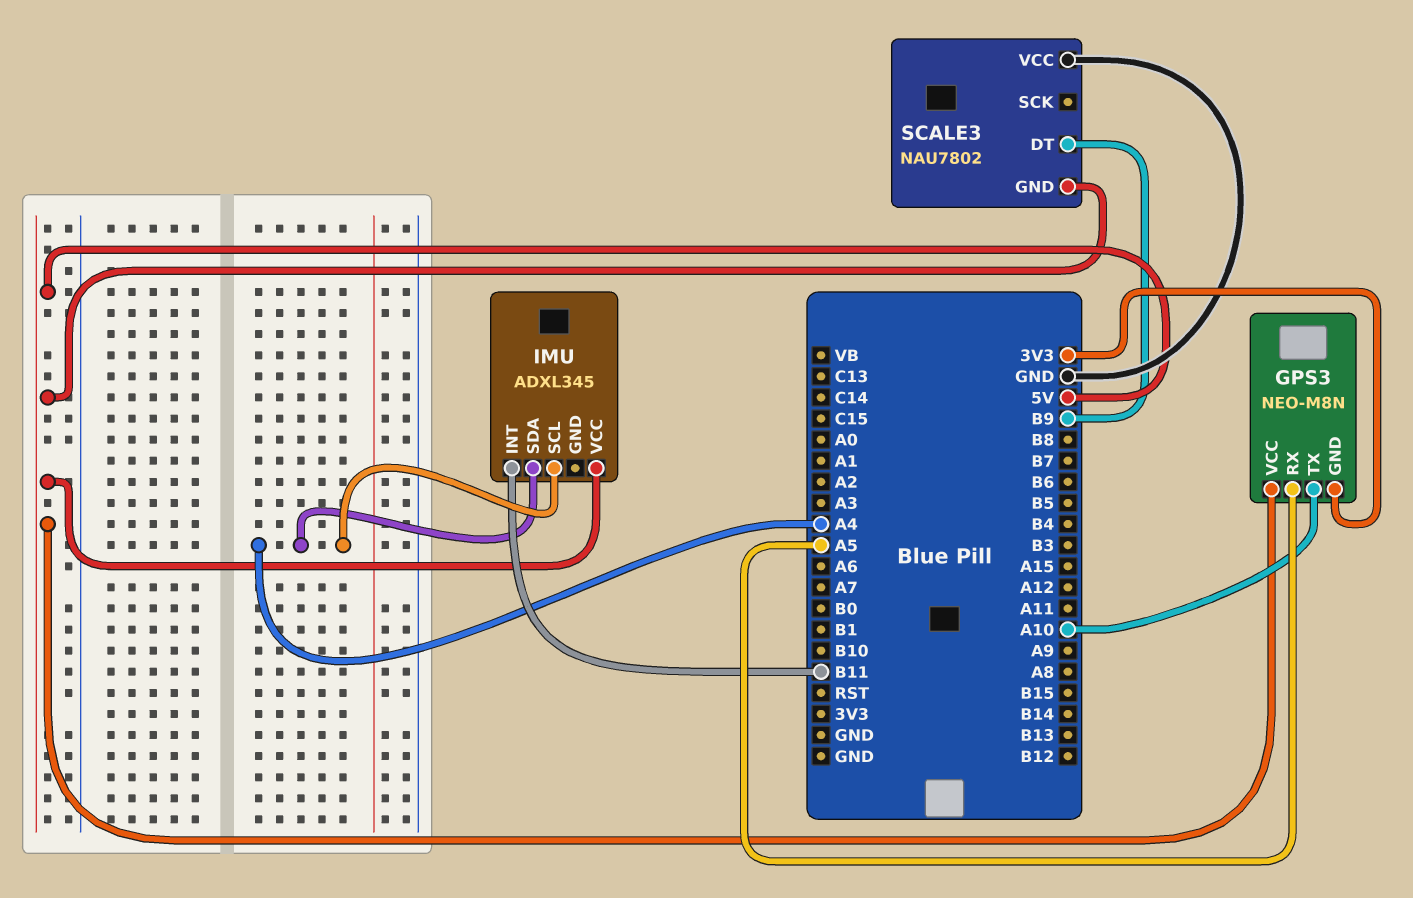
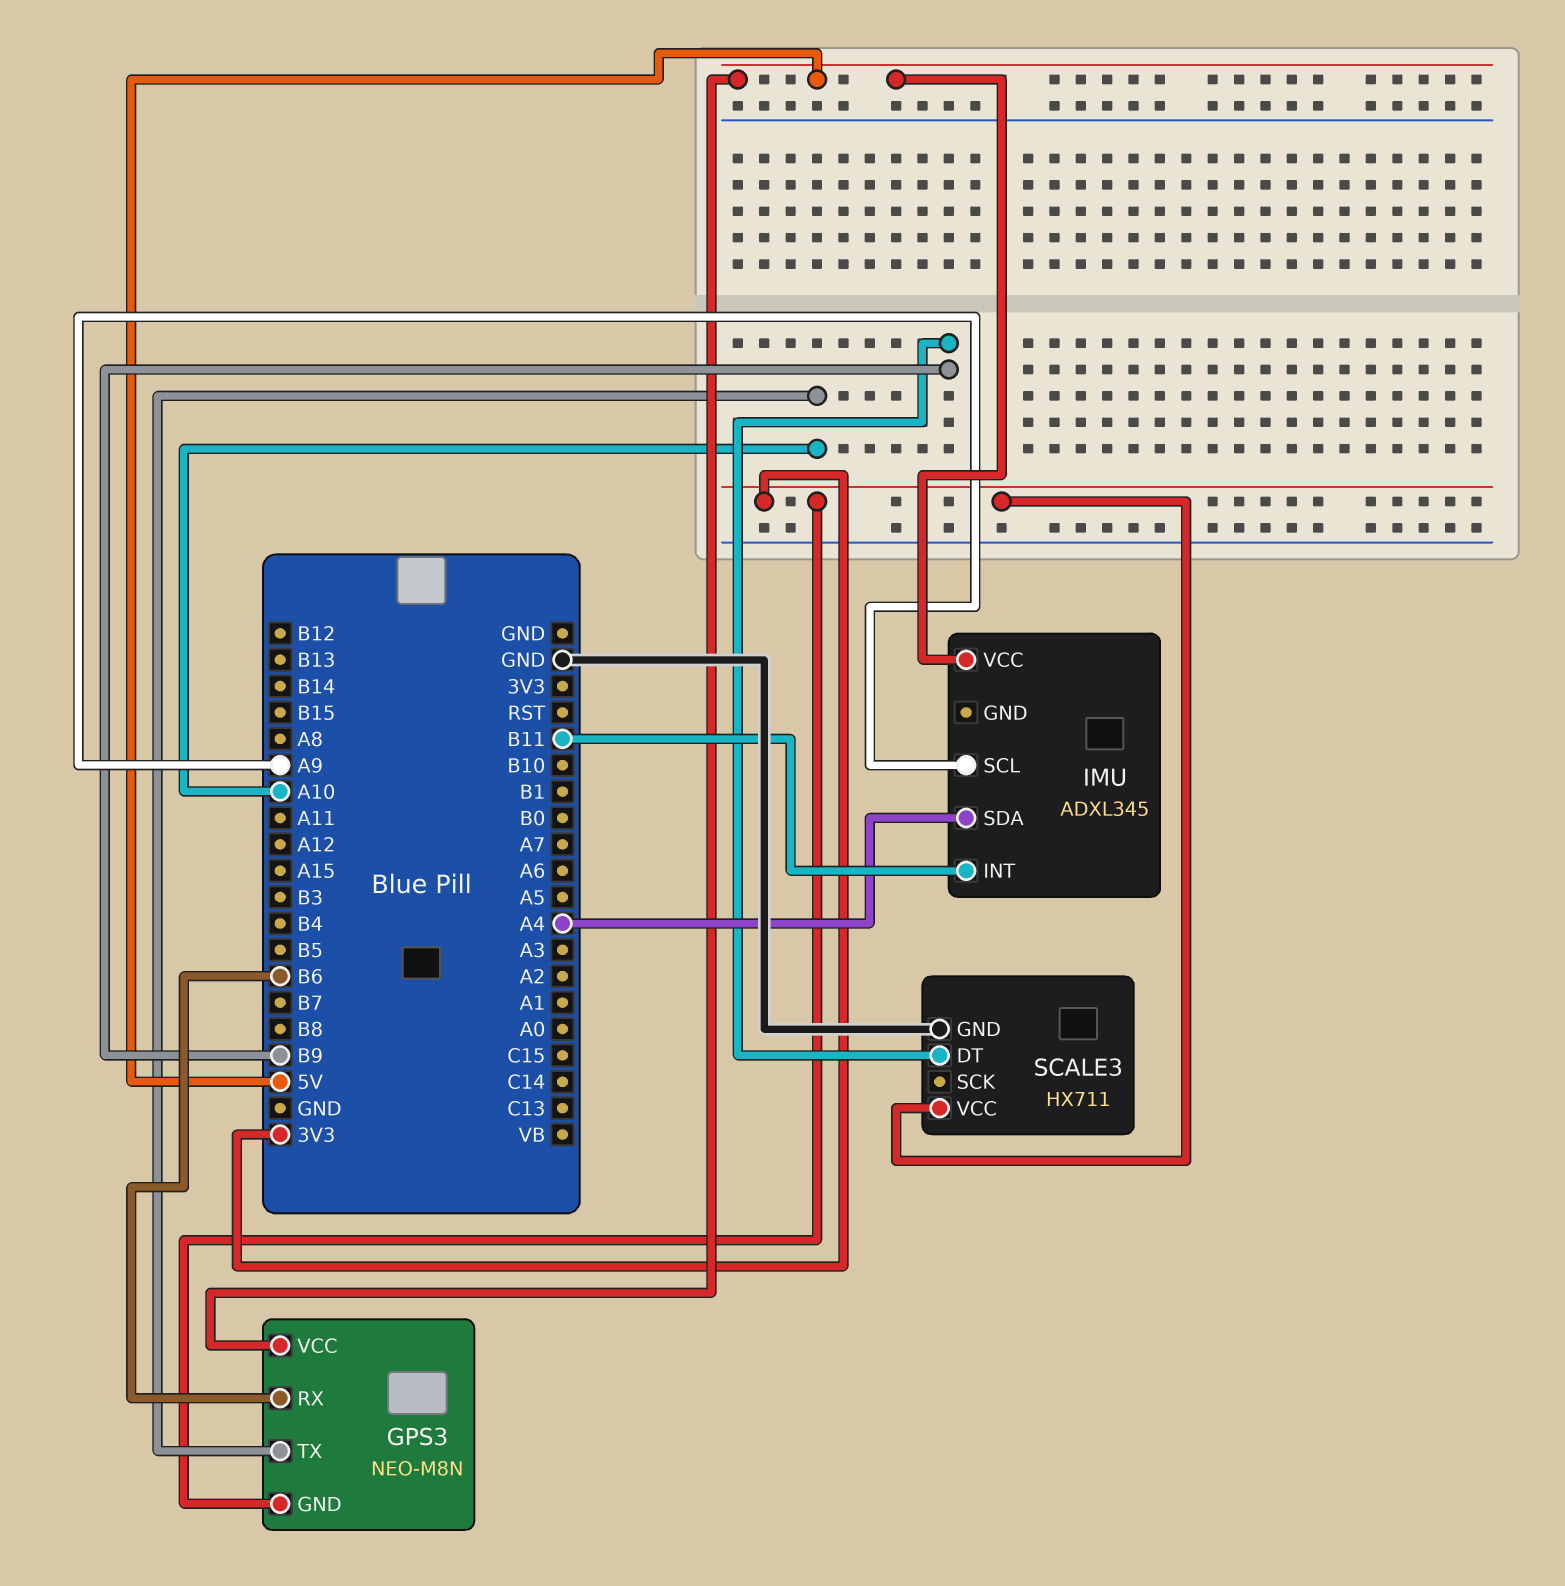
GPS3 pin RX: A5 -> B6
IMU pin SCL: A4 -> A9
SCALE3: NAU7802 -> HX711
SCALE3 pin GND: 5V -> GND
SCALE3 pin VCC: GND -> 3V3

